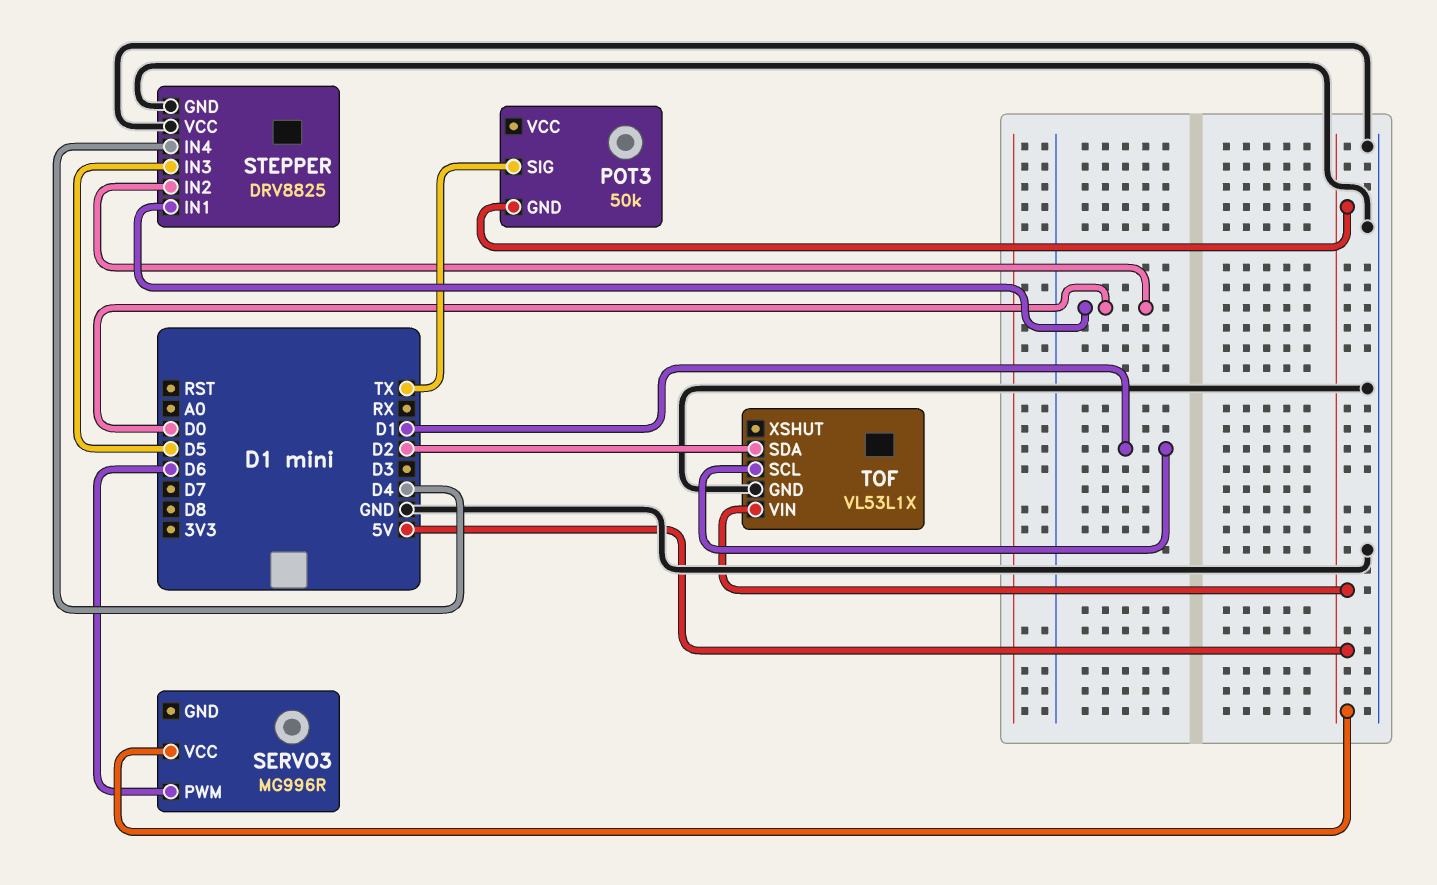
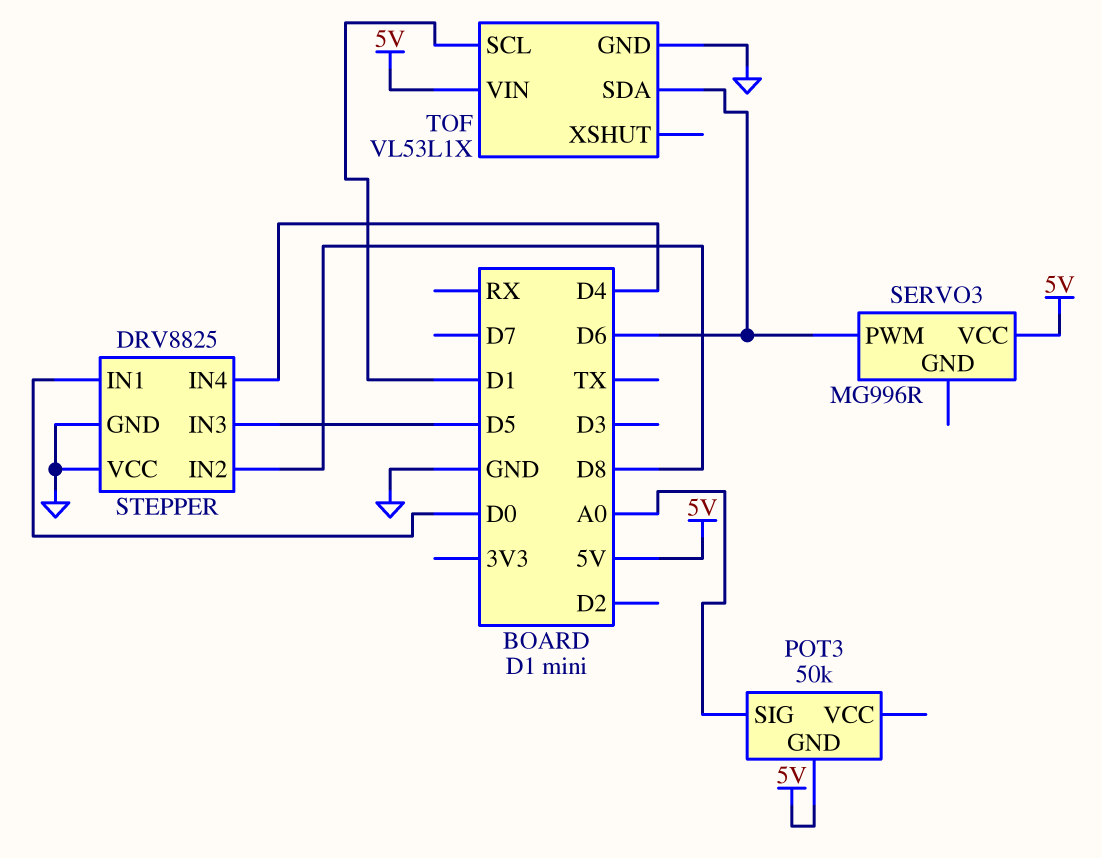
POT3 pin SIG: TX -> A0
STEPPER pin IN2: D0 -> D8
TOF pin SDA: D2 -> D6

